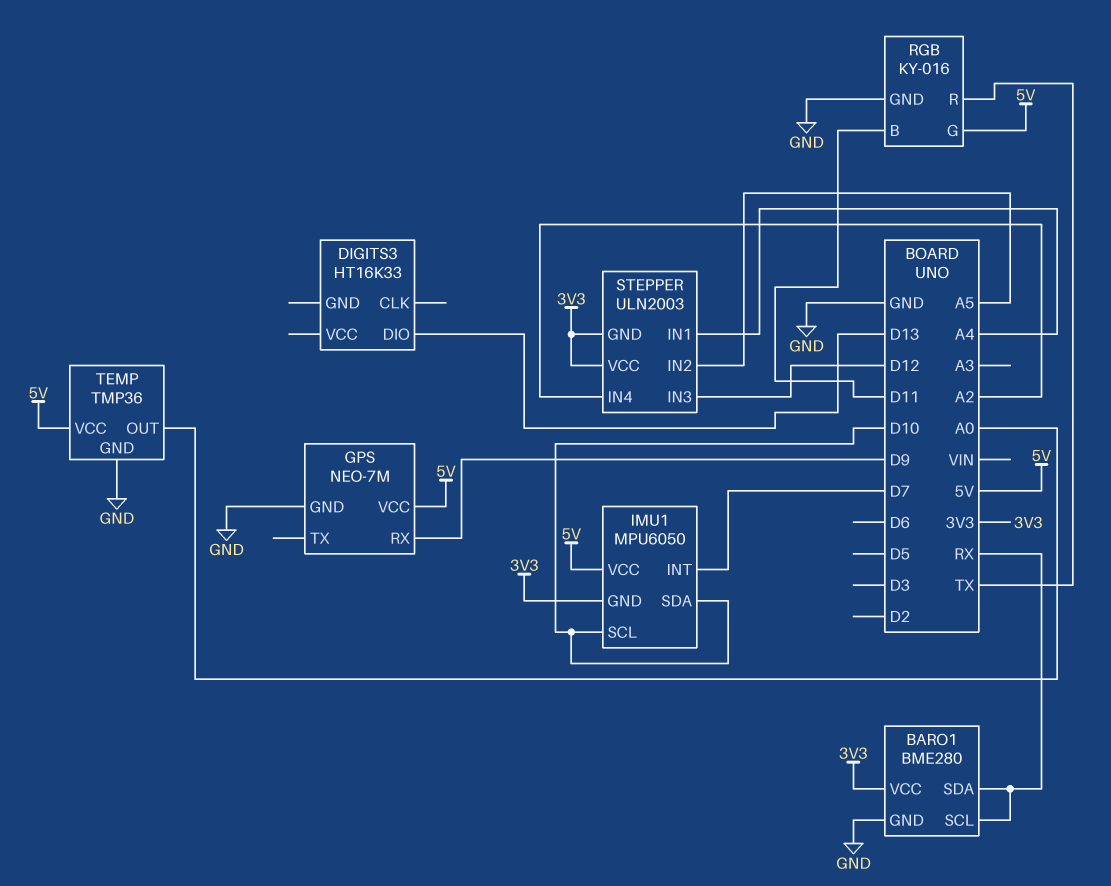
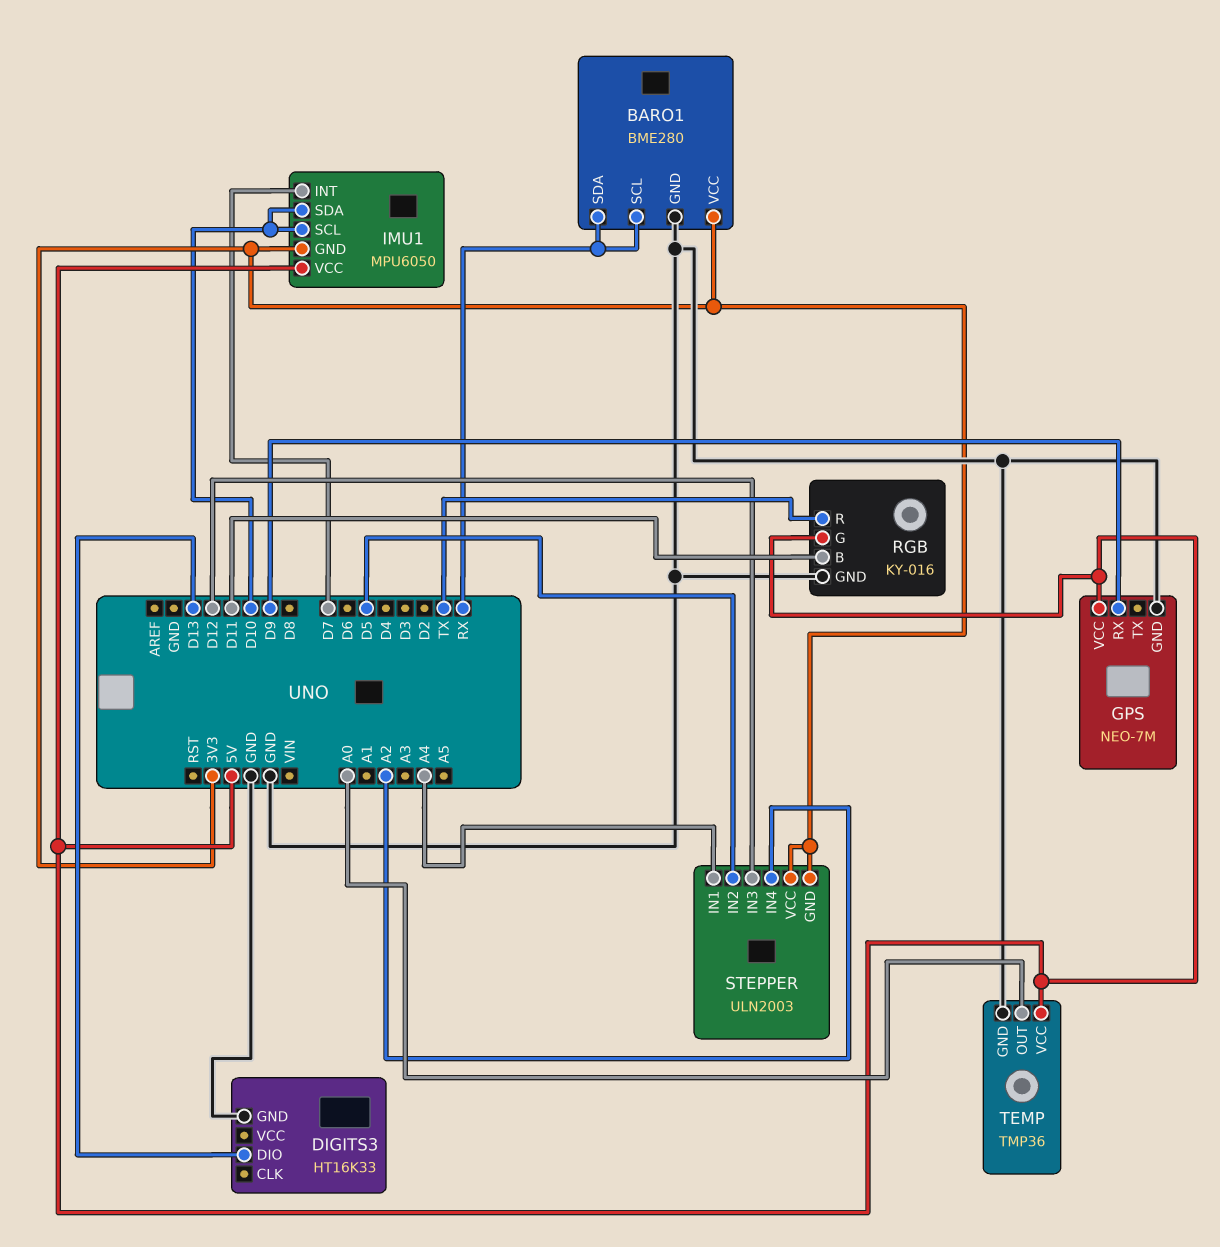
DIGITS3 pin GND: none -> GND
STEPPER pin IN2: A5 -> D5

